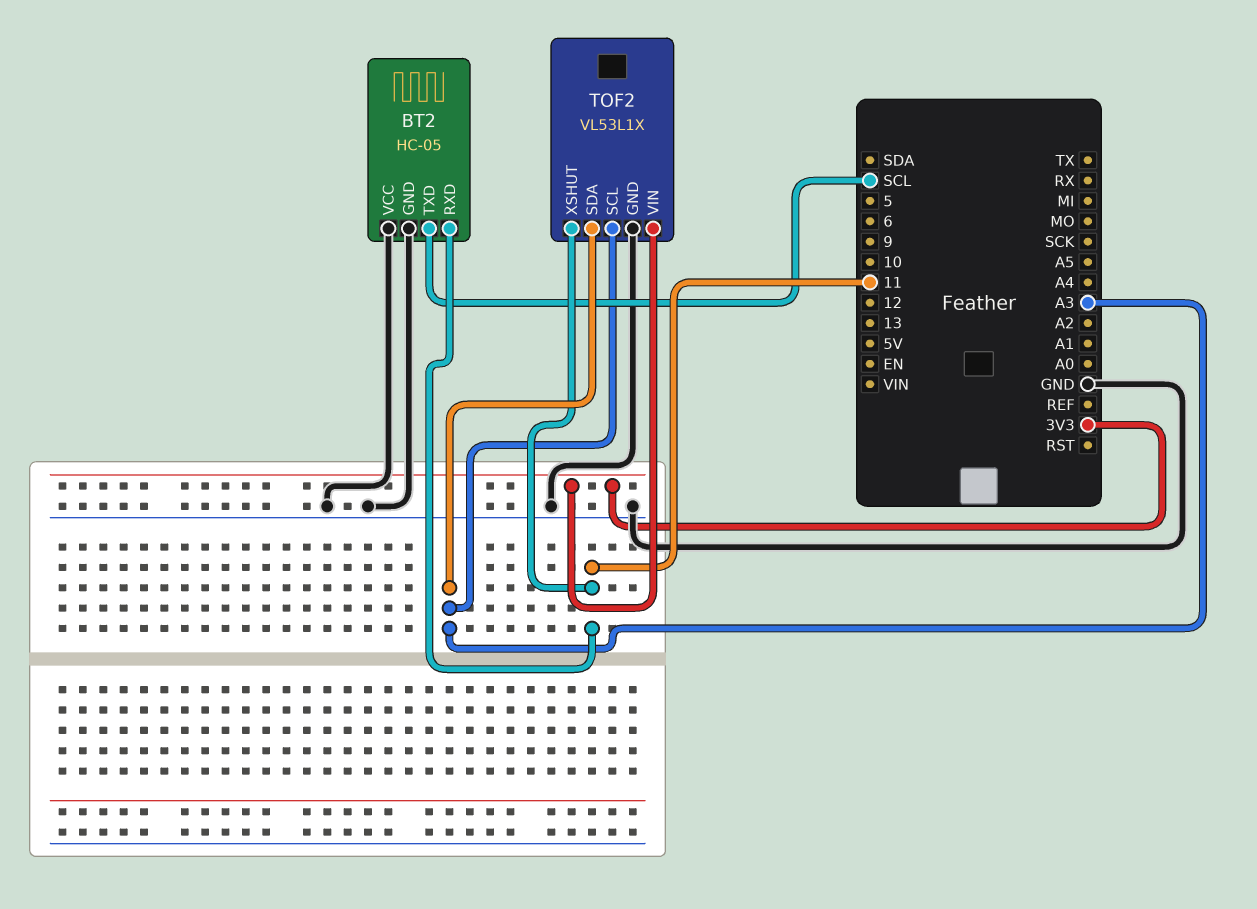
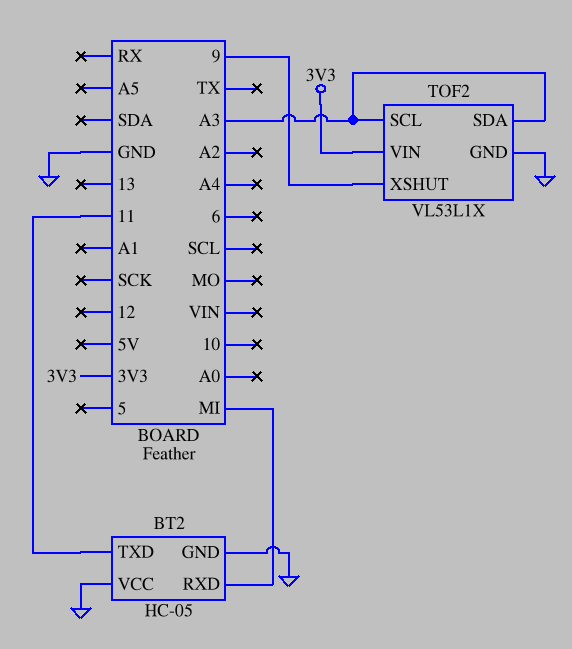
BT2 pin RXD: 11 -> MI
BT2 pin TXD: SCL -> 11
TOF2 pin XSHUT: 11 -> 9

